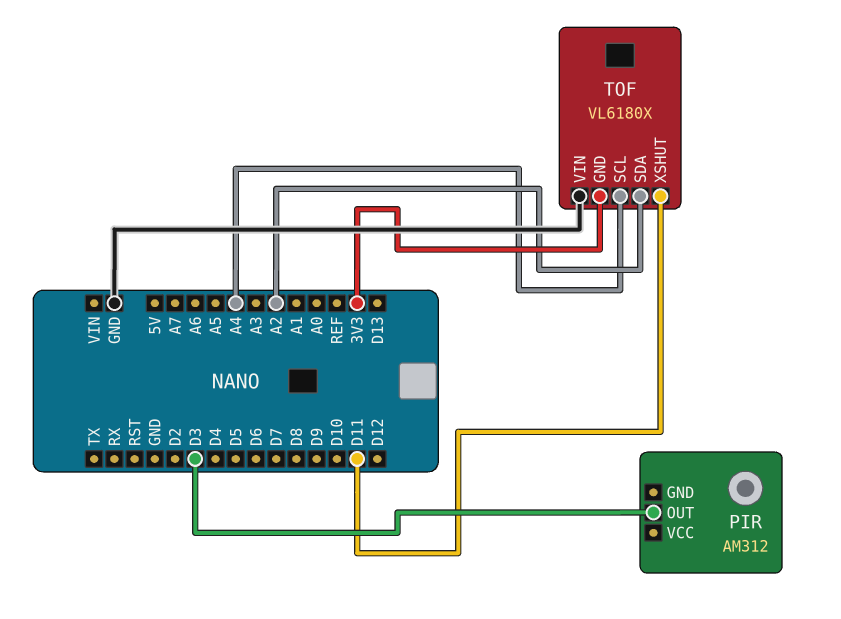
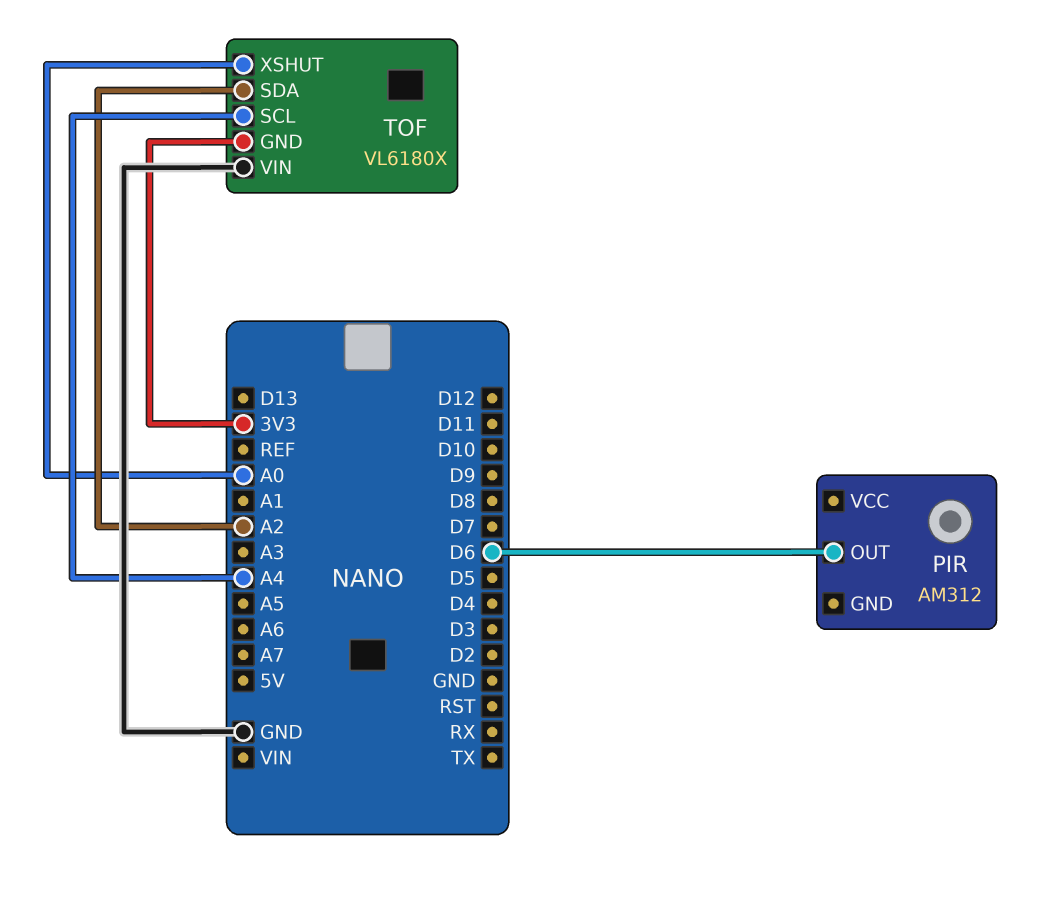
PIR pin OUT: D3 -> D6
TOF pin XSHUT: D11 -> A0

